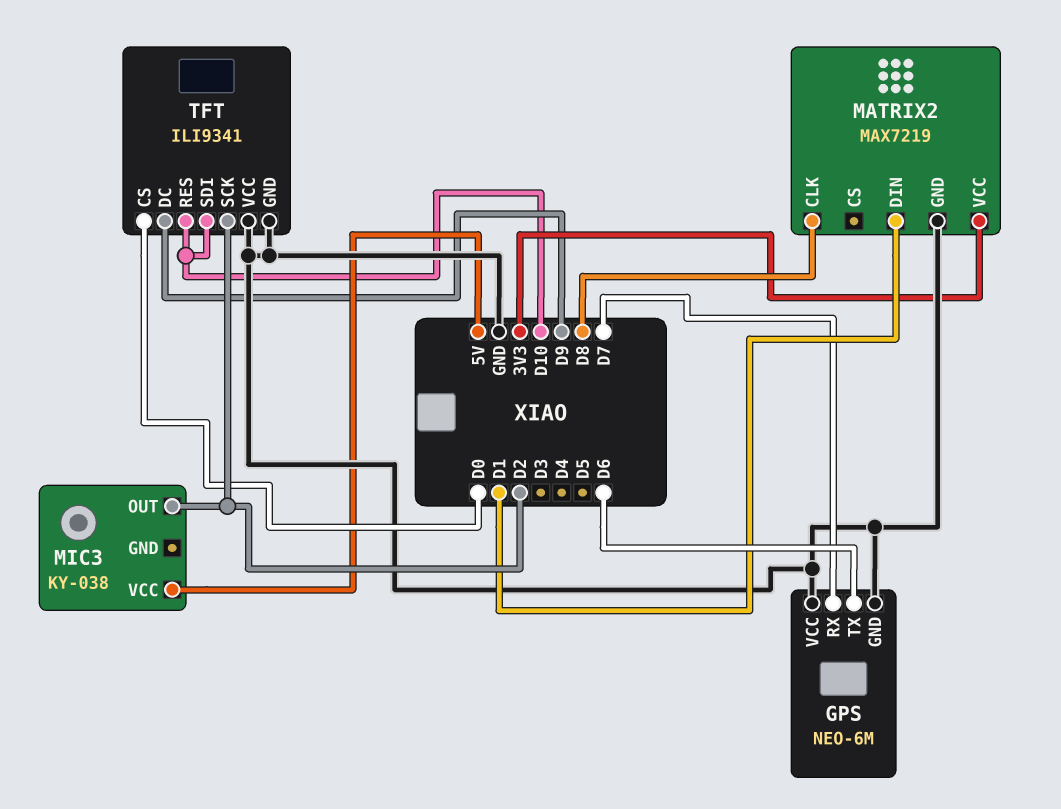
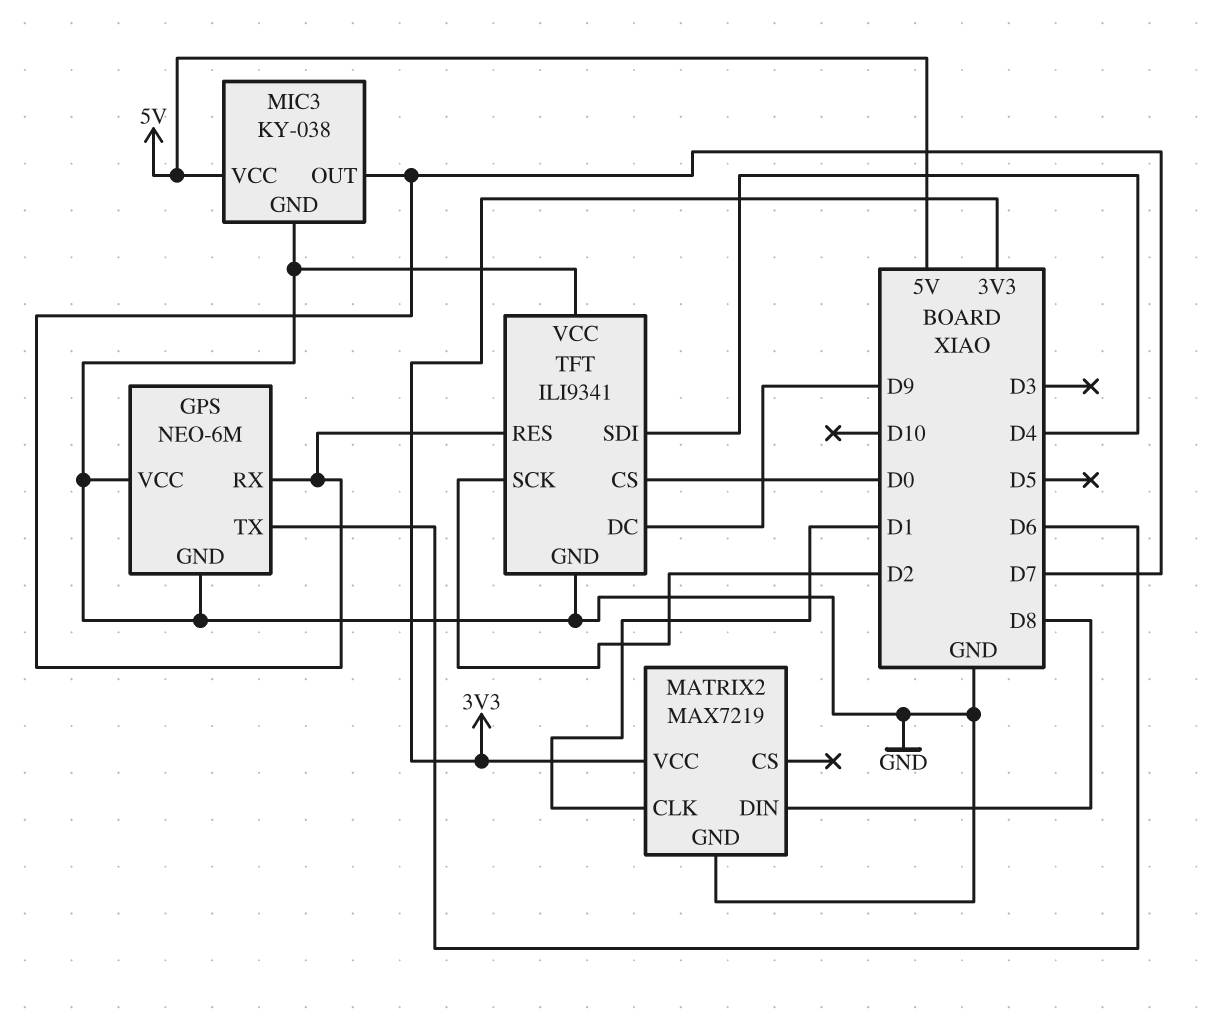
MATRIX2 pin CLK: D8 -> D1
MATRIX2 pin DIN: D1 -> D8
MIC3 pin GND: none -> GND
MIC3 pin OUT: D2 -> D7
TFT pin RES: D10 -> D7
TFT pin SDI: D10 -> D4

